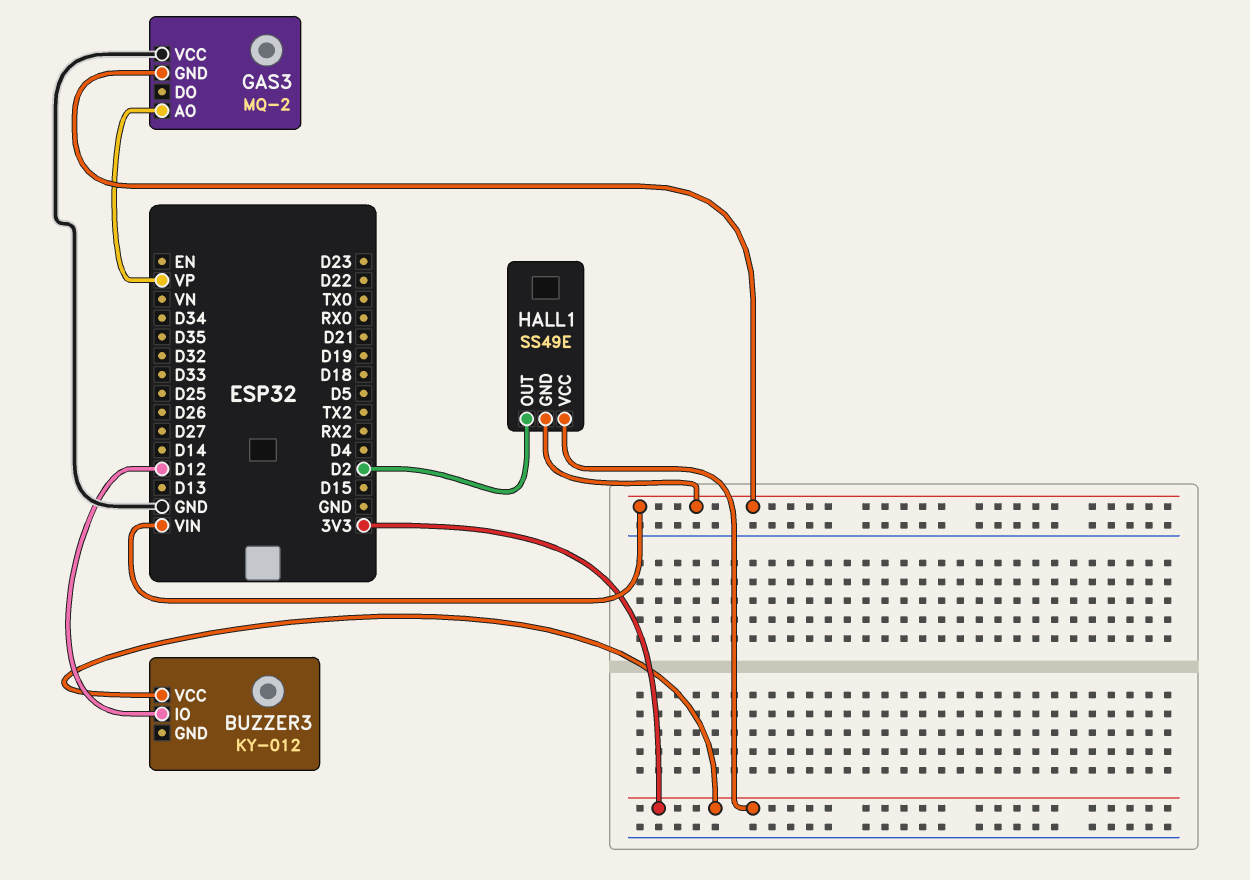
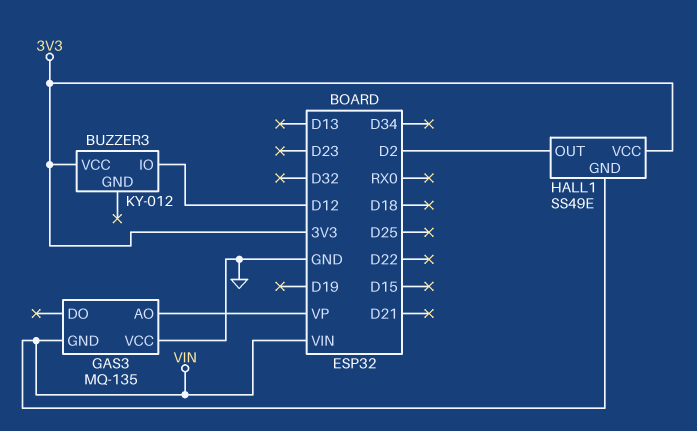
GAS3: MQ-2 -> MQ-135

